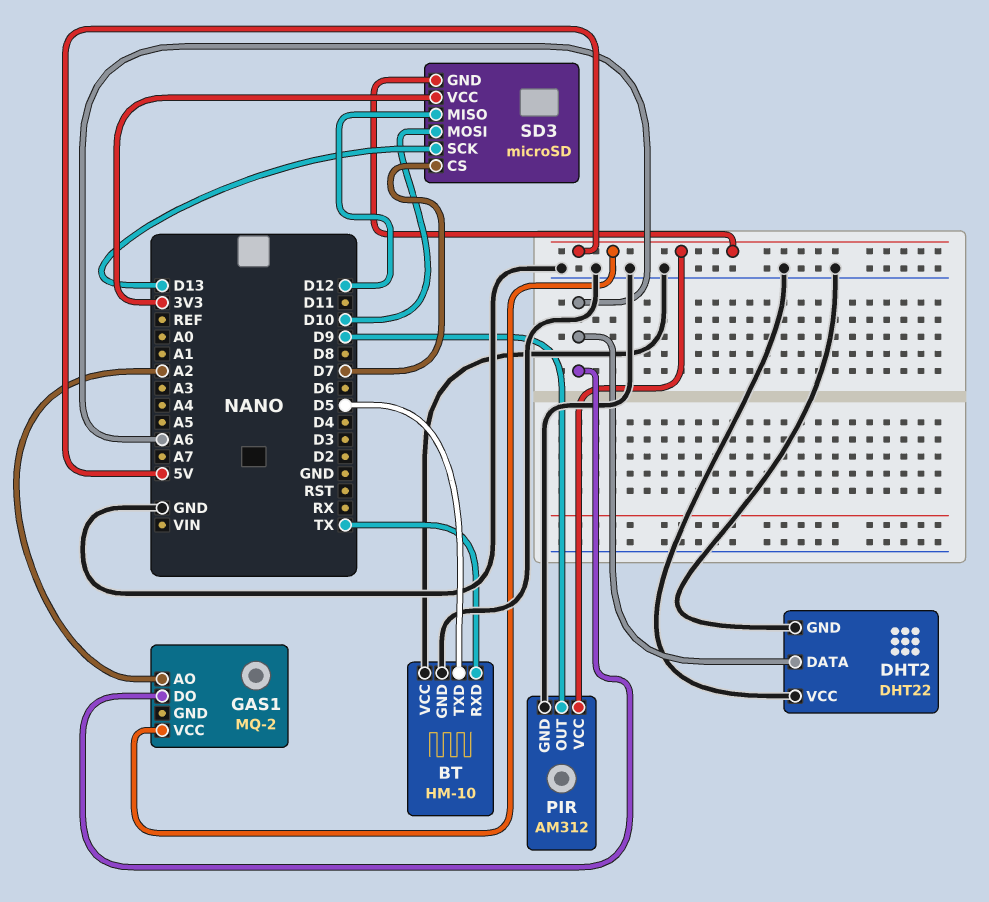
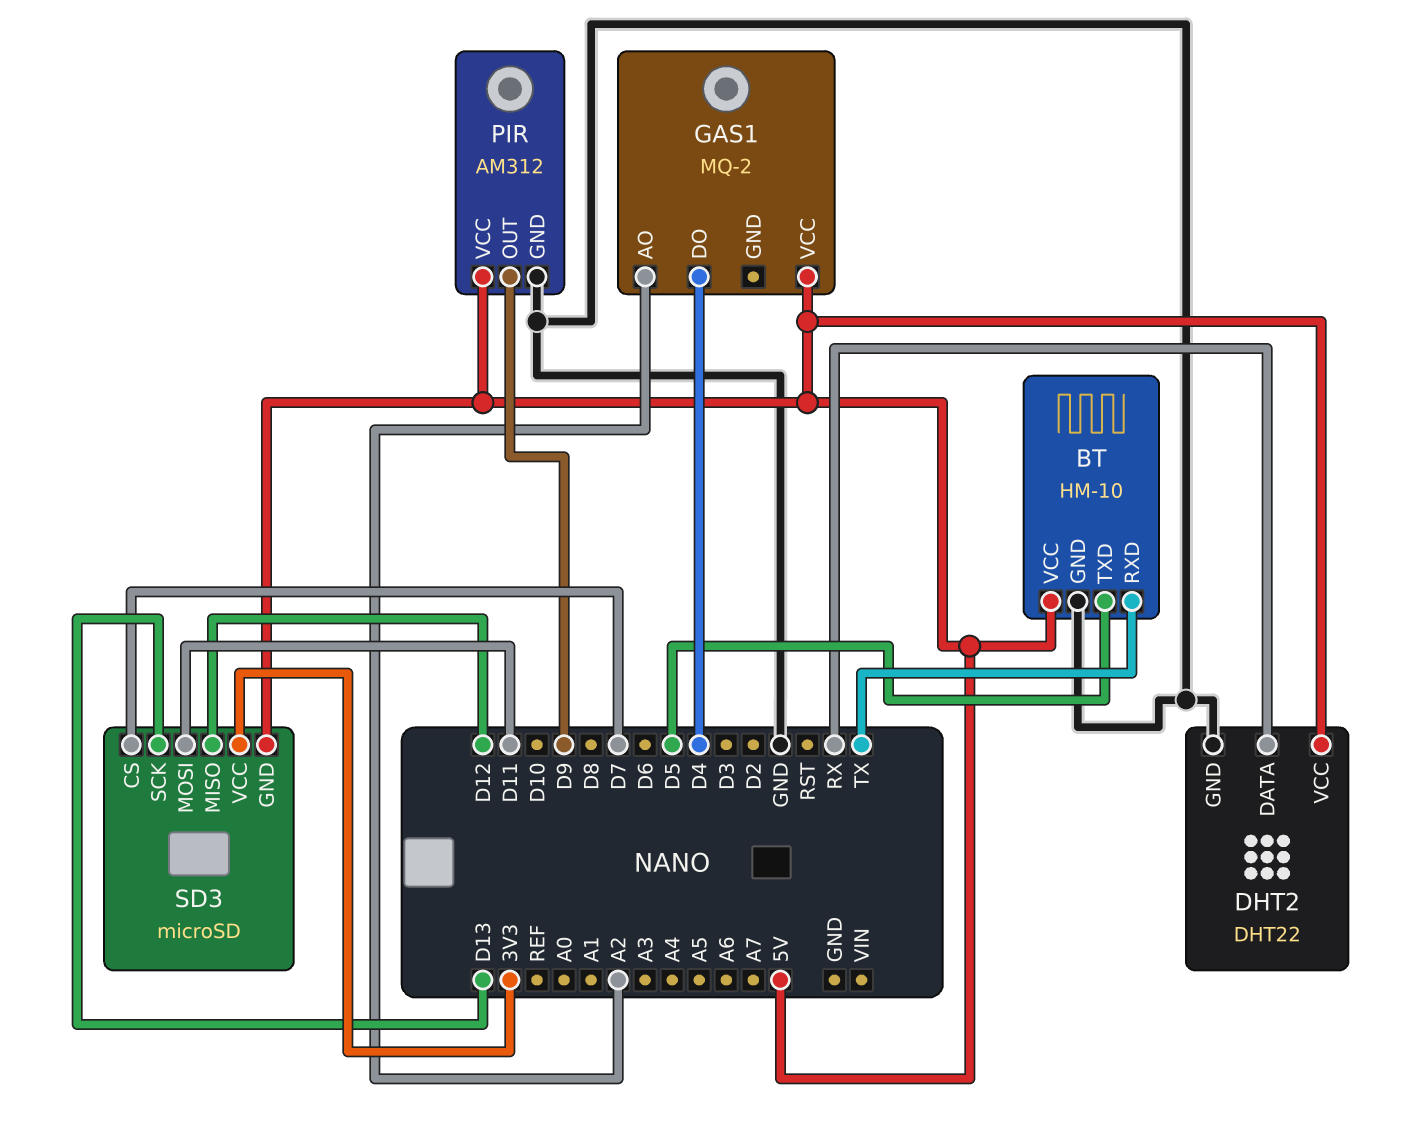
BT pin VCC: GND -> 5V
DHT2 pin DATA: A6 -> RX
DHT2 pin VCC: GND -> 5V
GAS1 pin DO: A6 -> D4
SD3 pin MOSI: D10 -> D11

